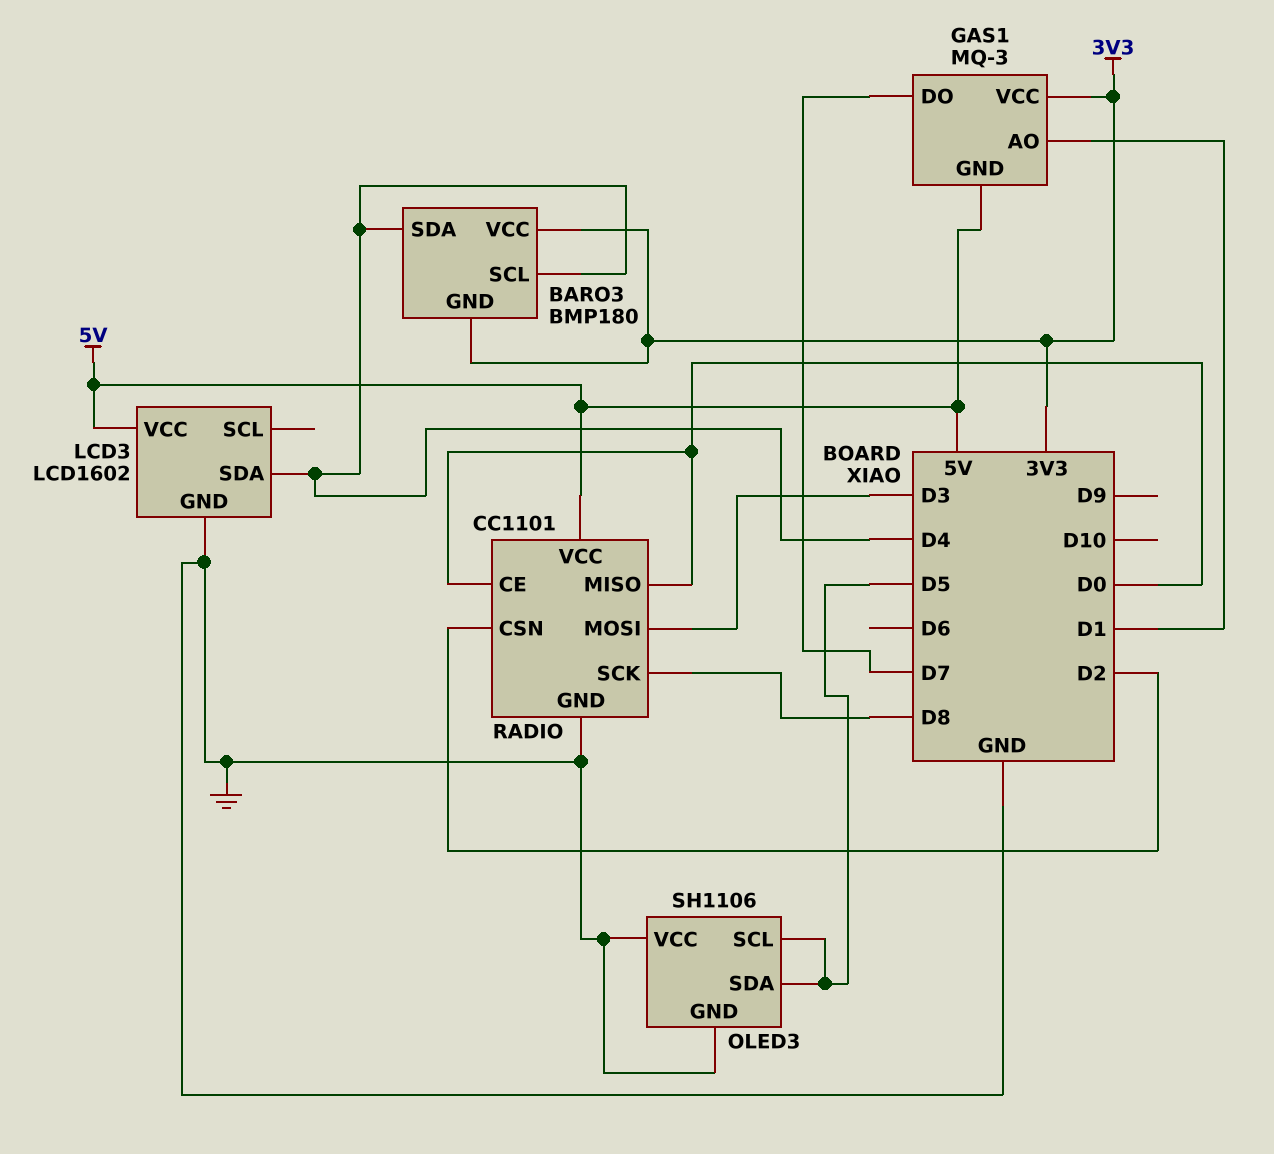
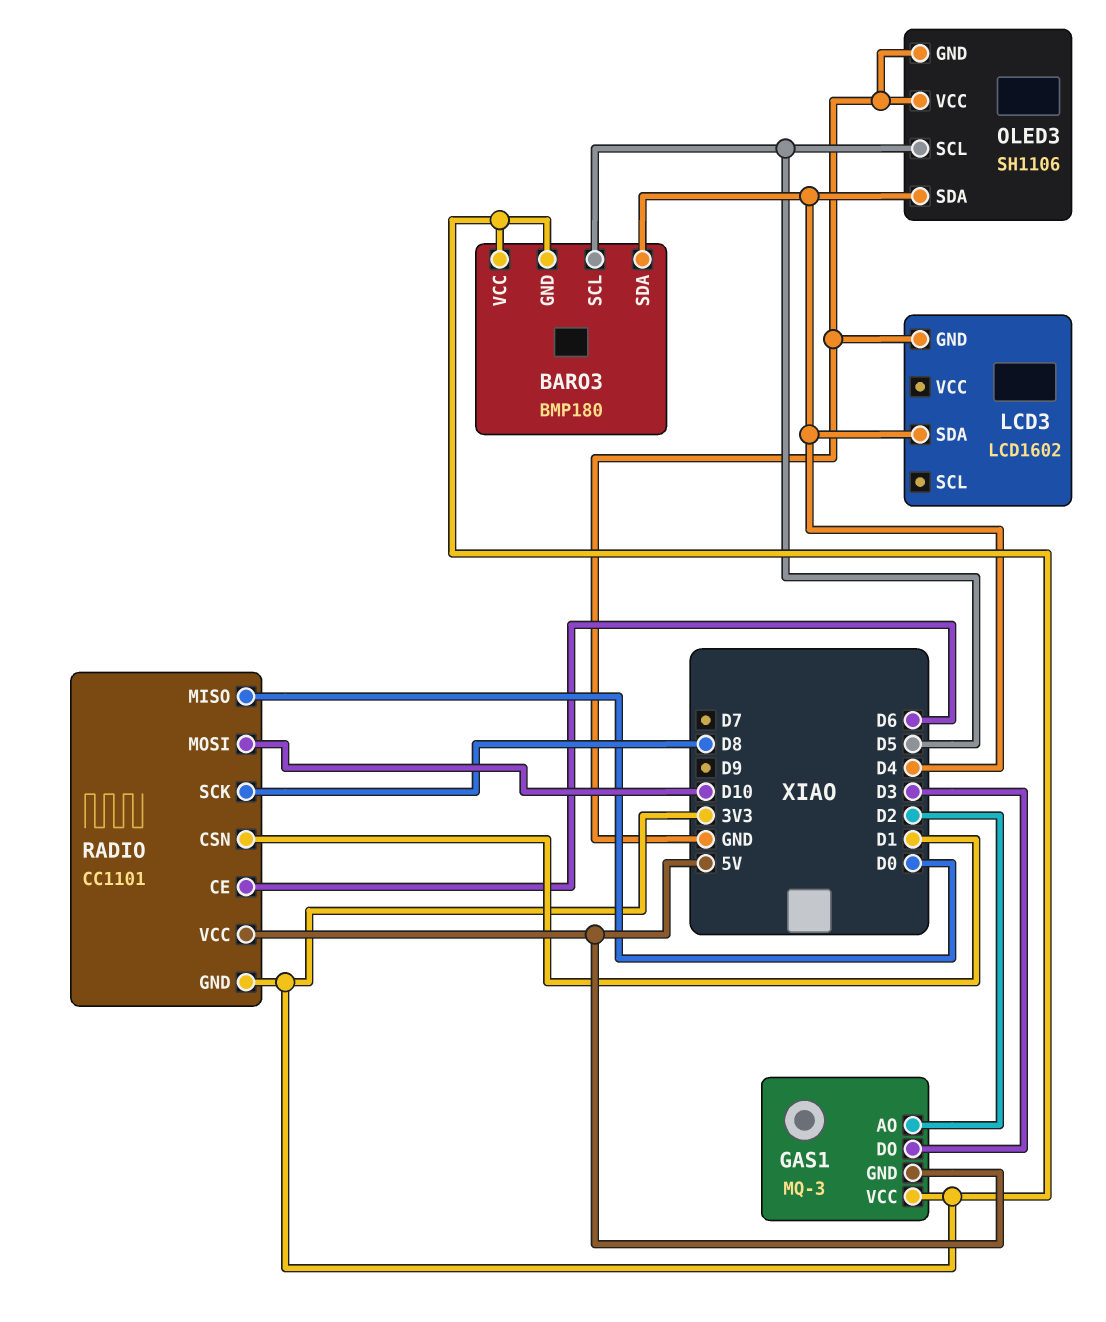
BARO3 pin SCL: D4 -> D5
GAS1 pin AO: D1 -> D2
GAS1 pin DO: D7 -> D3
LCD3 pin VCC: 5V -> none
OLED3 pin SDA: D5 -> D4
RADIO pin CE: D0 -> D6
RADIO pin CSN: D2 -> D1
RADIO pin GND: GND -> 3V3
RADIO pin MOSI: D3 -> D10

